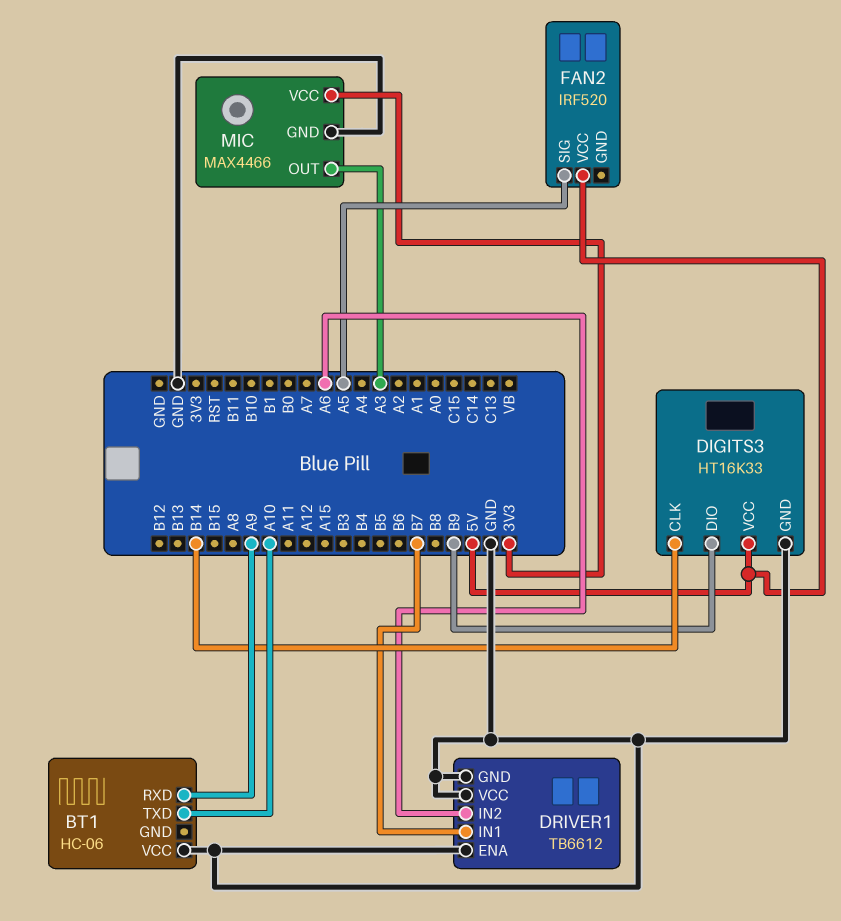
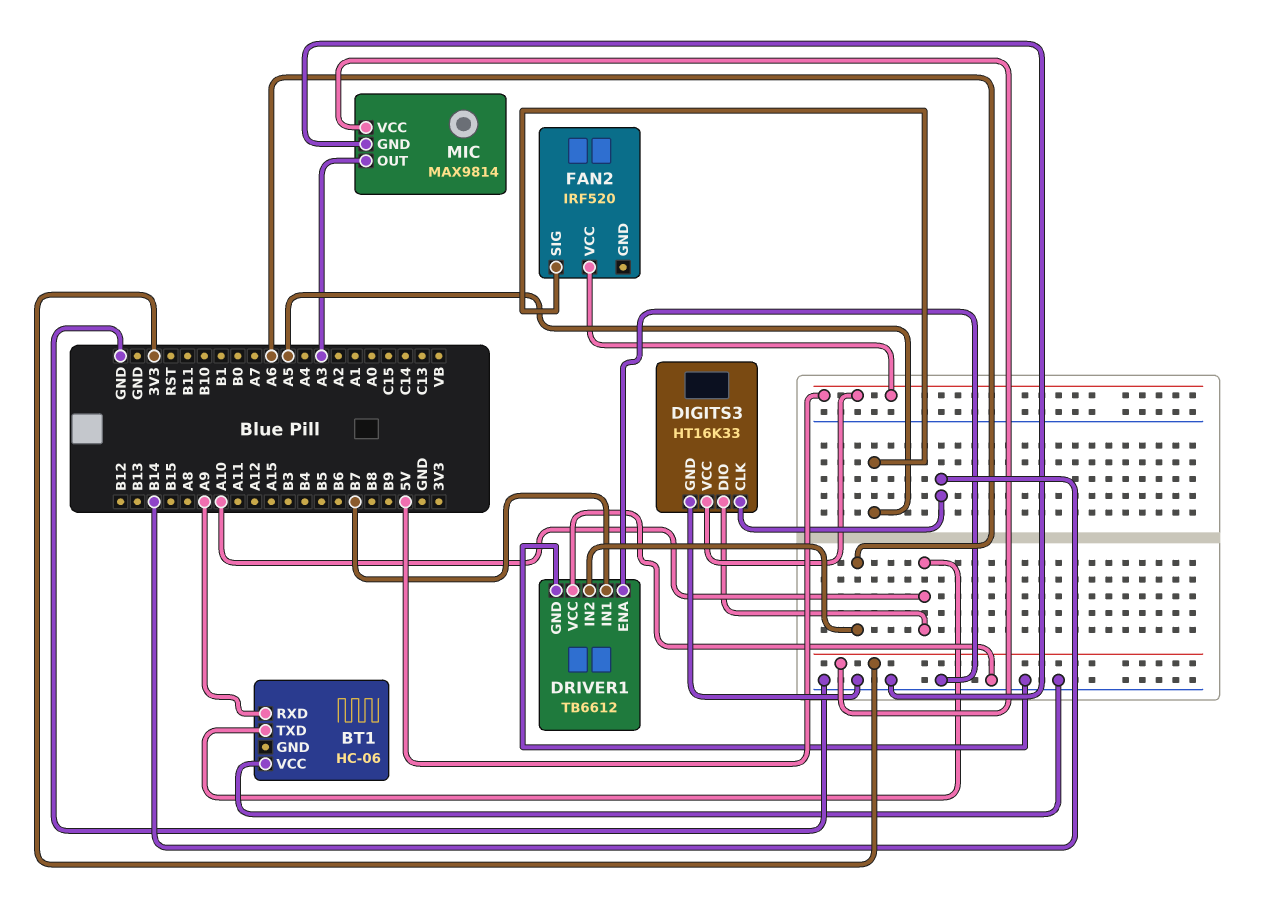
DIGITS3 pin DIO: B9 -> A10
MIC: MAX4466 -> MAX9814

